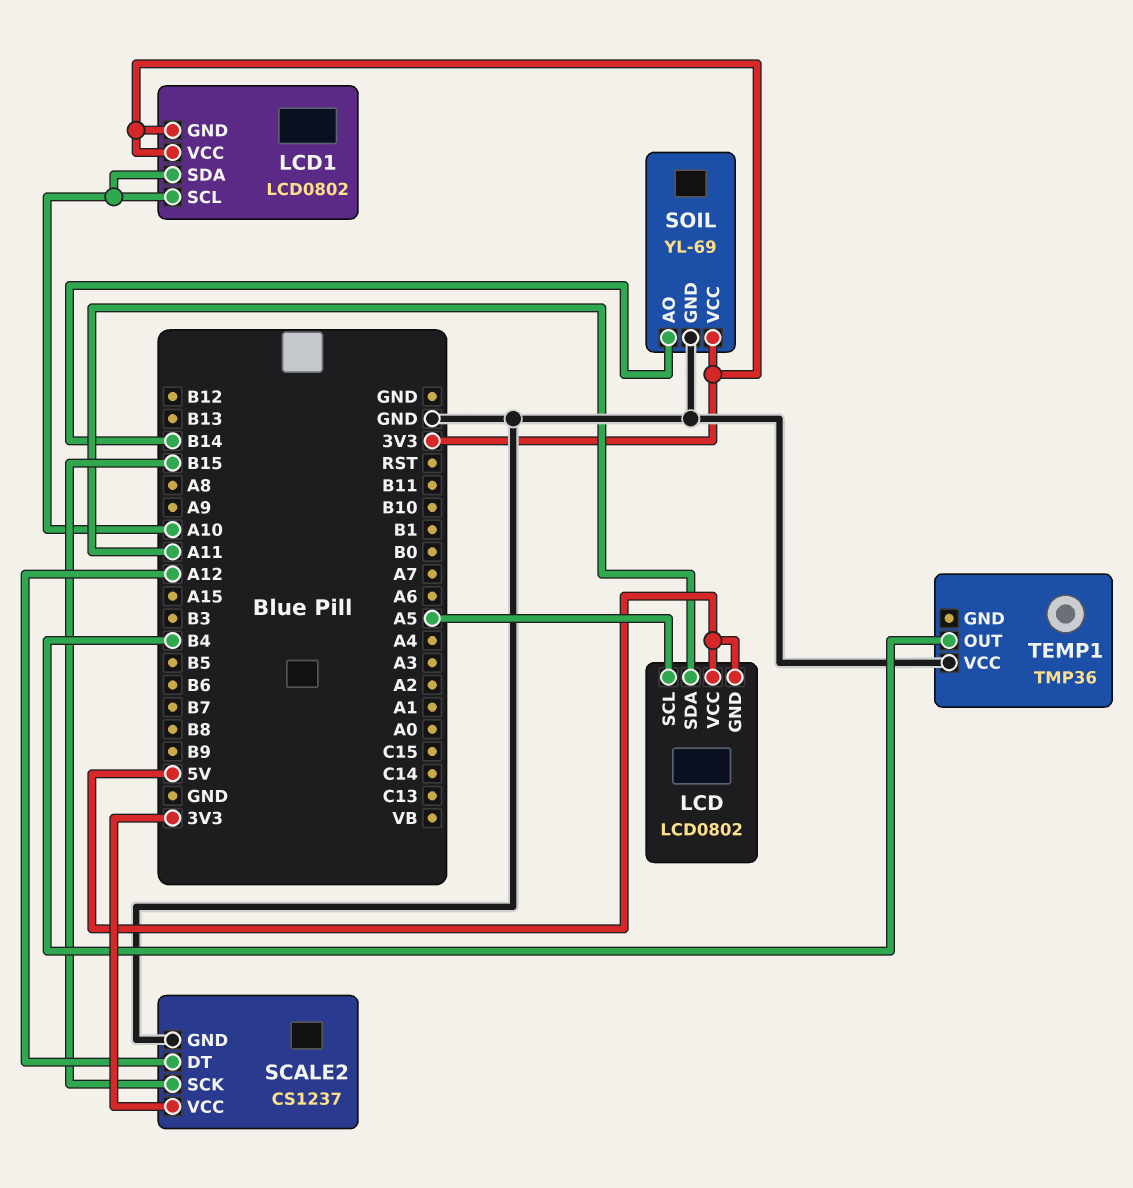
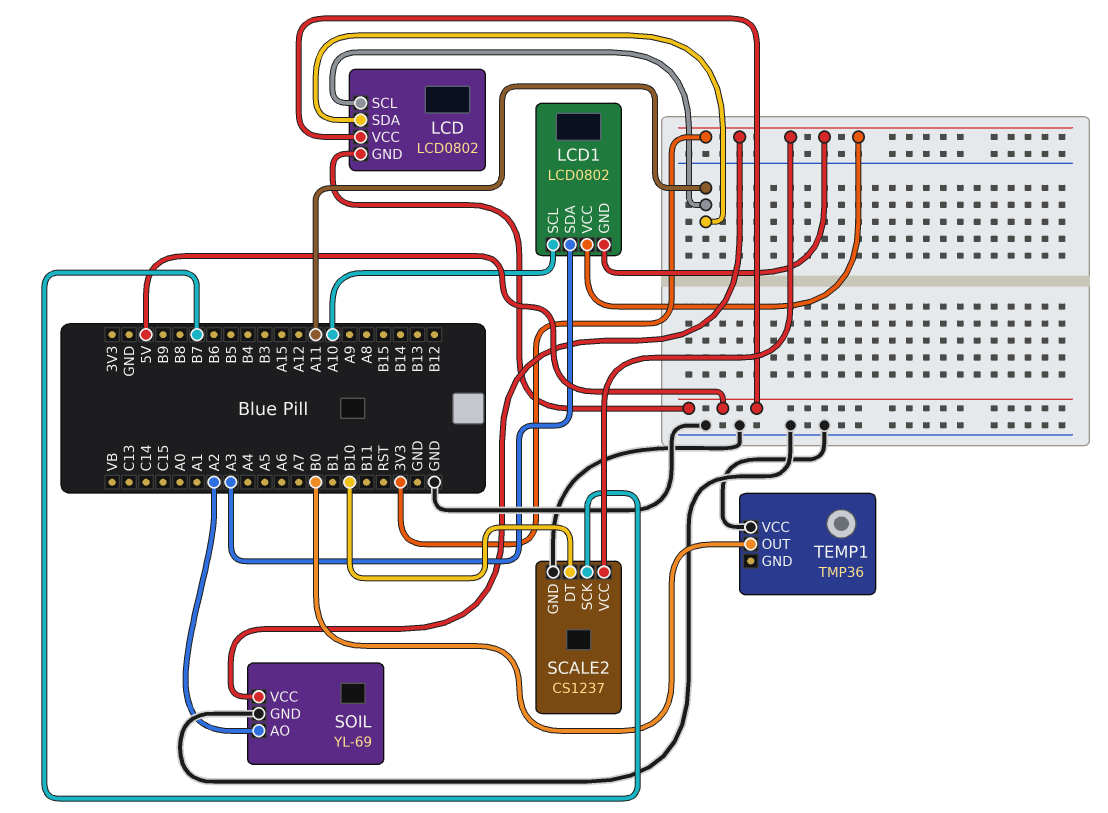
LCD pin SCL: A5 -> A11
LCD1 pin SDA: A10 -> A3
SCALE2 pin DT: A12 -> B10
SCALE2 pin SCK: B15 -> B7
SOIL pin AO: B14 -> A2
TEMP1 pin OUT: B4 -> B0

